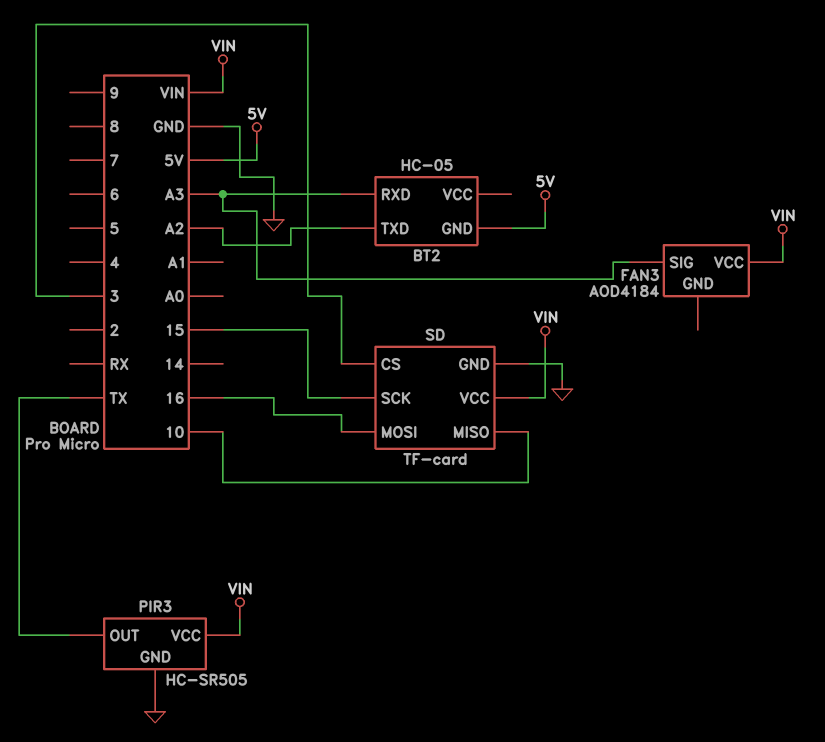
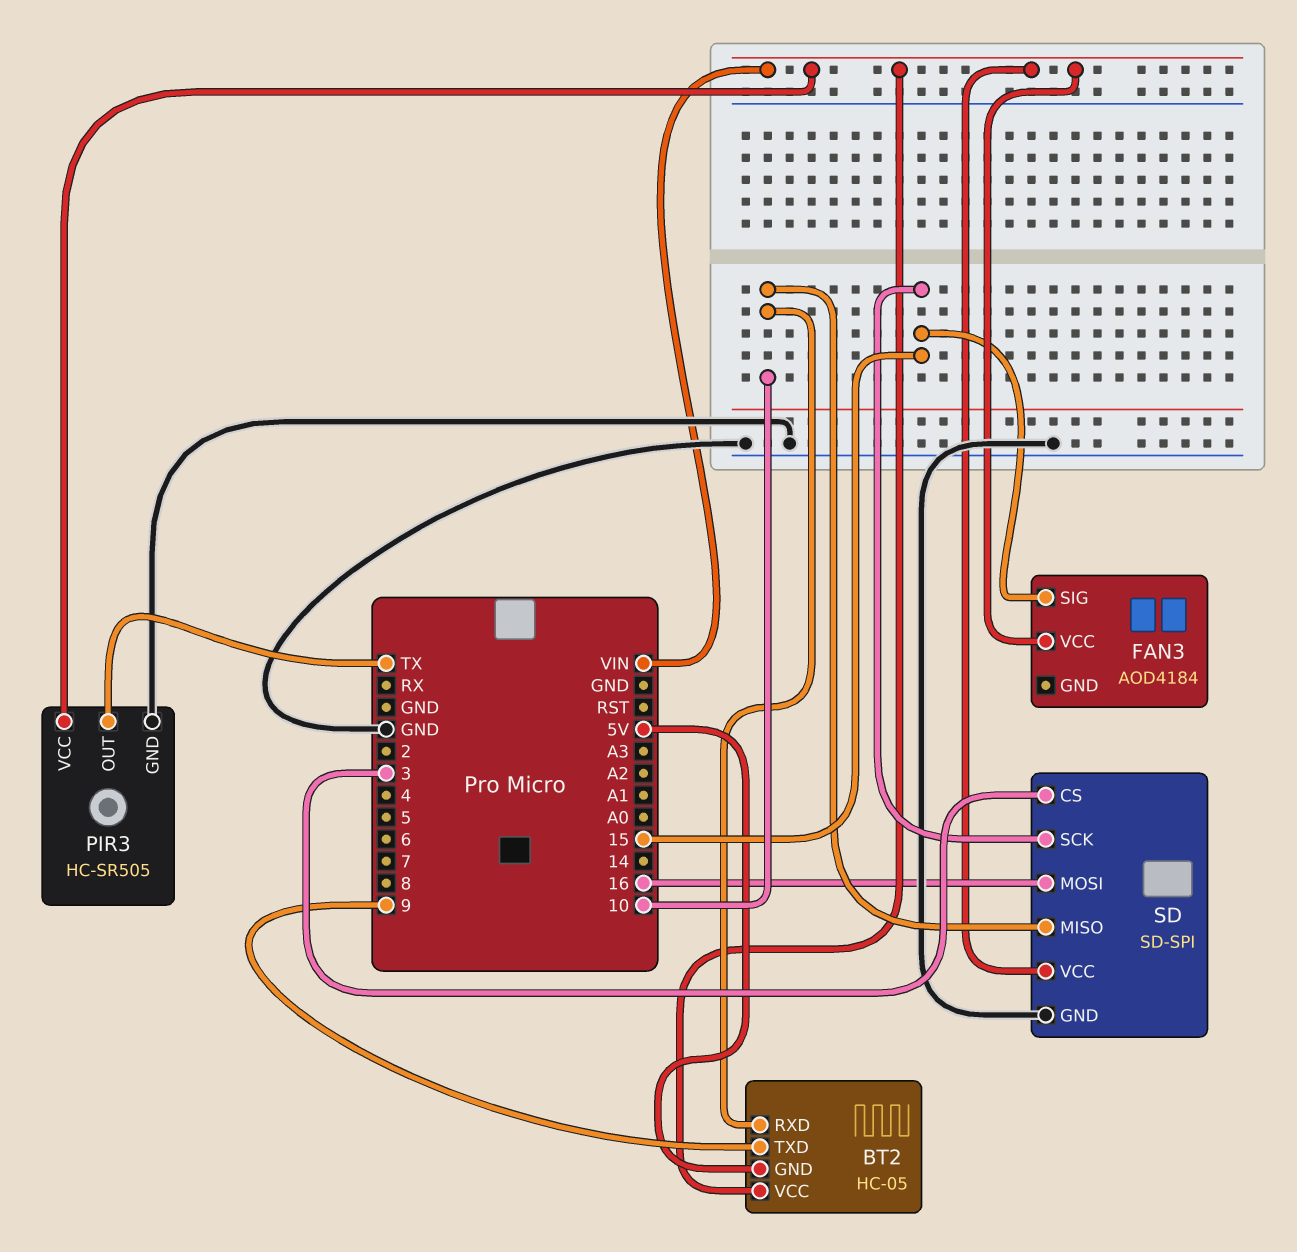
BT2 pin RXD: A3 -> 10
BT2 pin TXD: A2 -> 9
BT2 pin VCC: none -> VIN
FAN3 pin SIG: A3 -> 15
SD: TF-card -> SD-SPI

